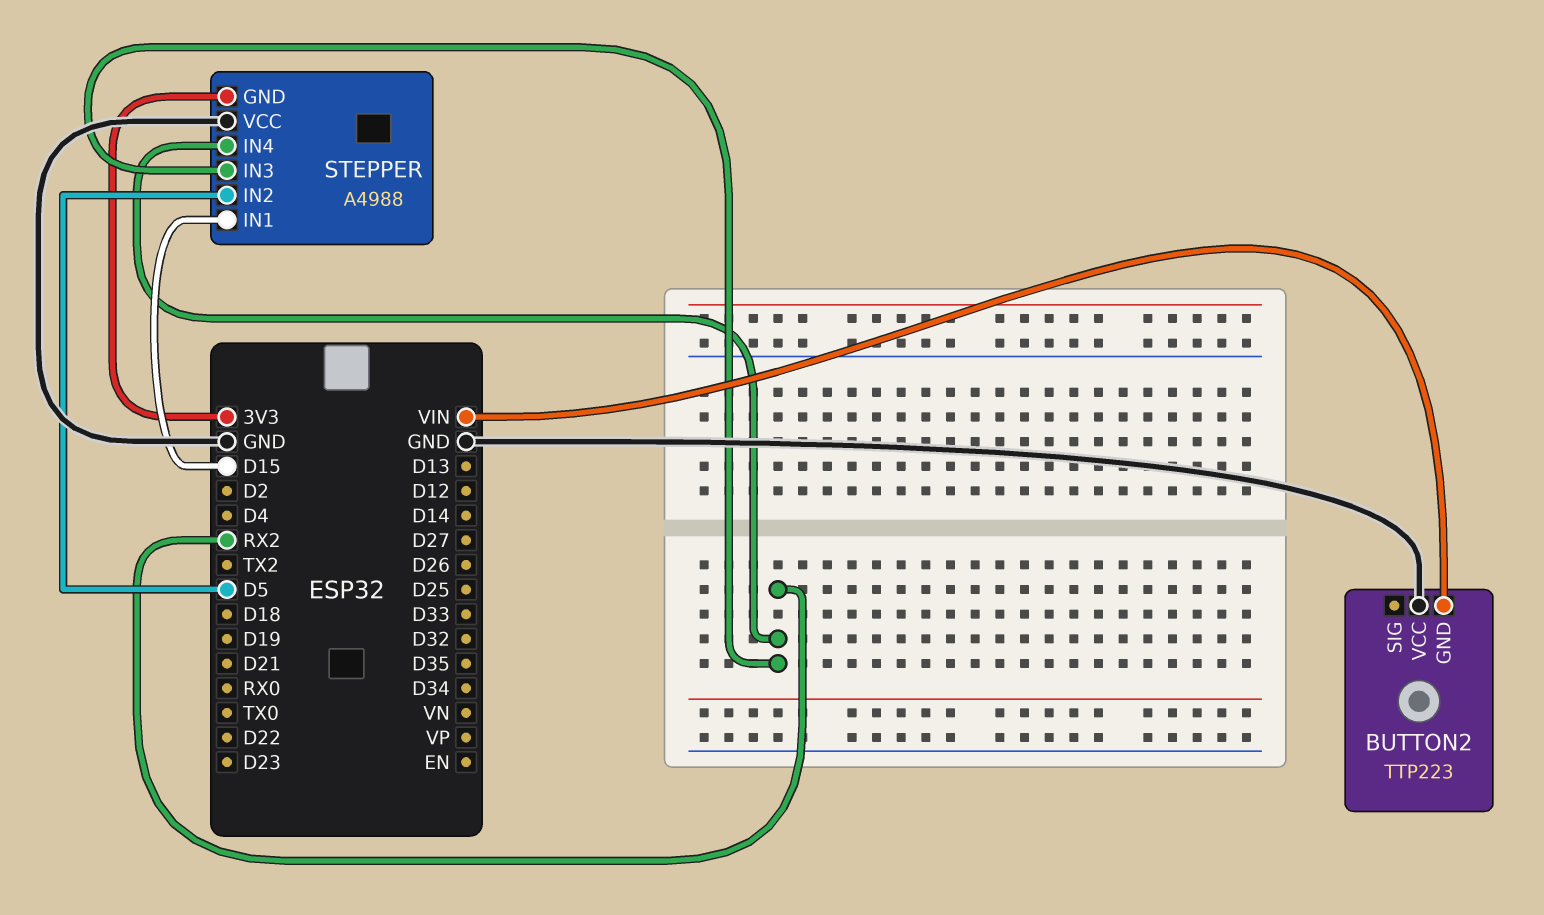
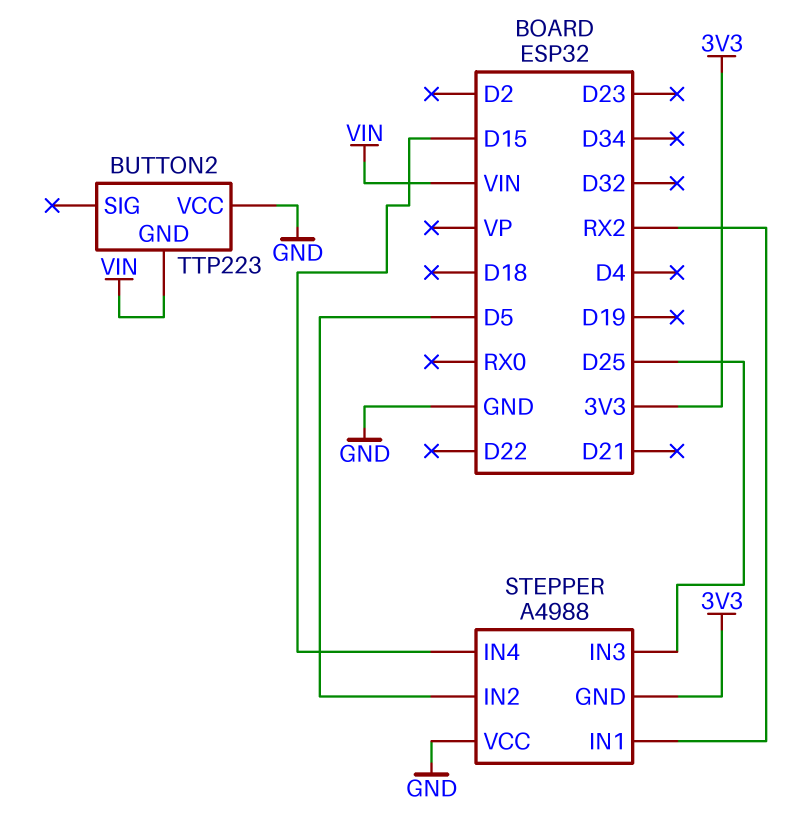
STEPPER pin IN1: D15 -> RX2
STEPPER pin IN3: RX2 -> D25
STEPPER pin IN4: RX2 -> D15

